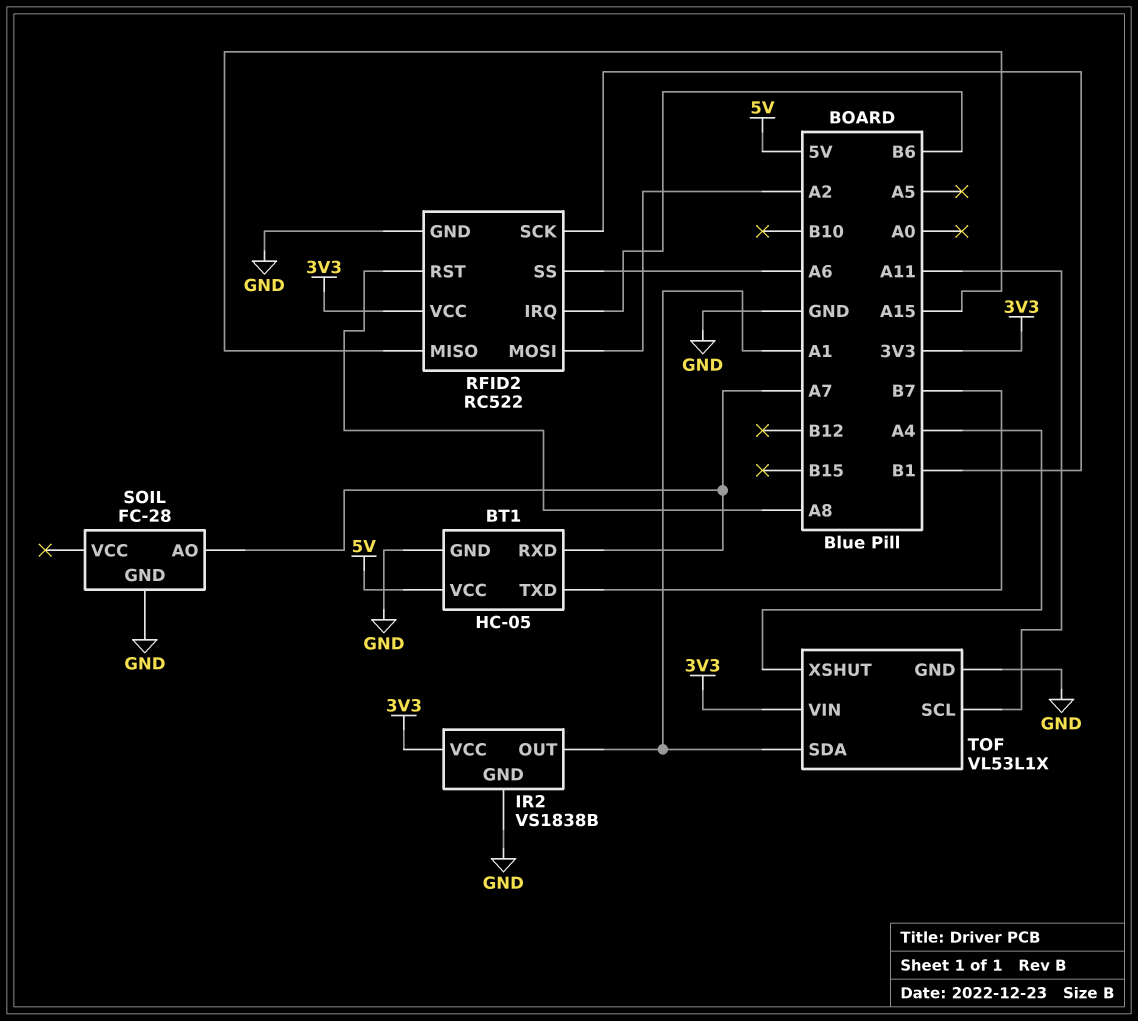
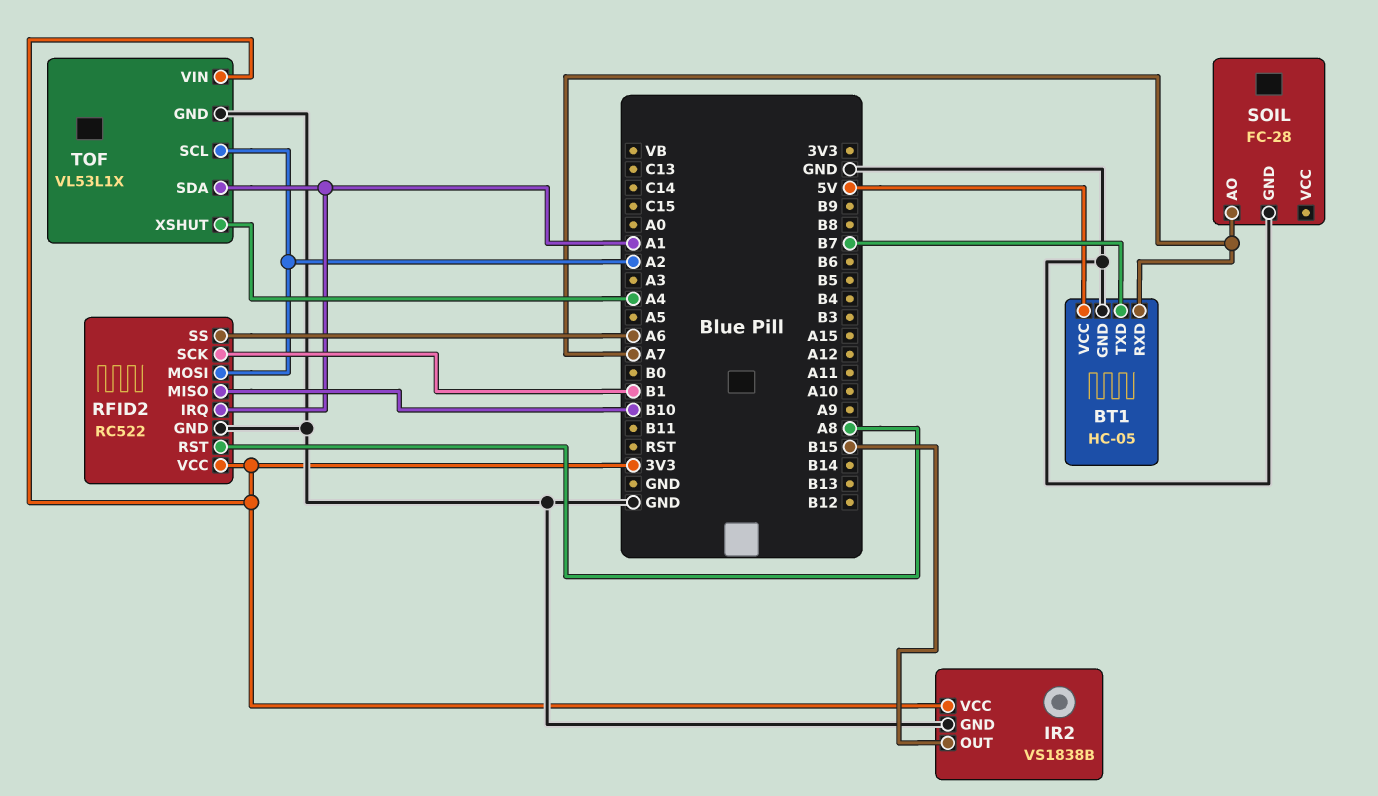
IR2 pin OUT: A1 -> B15
RFID2 pin IRQ: B6 -> A1
RFID2 pin MISO: A15 -> B10
TOF pin SCL: A11 -> A2

